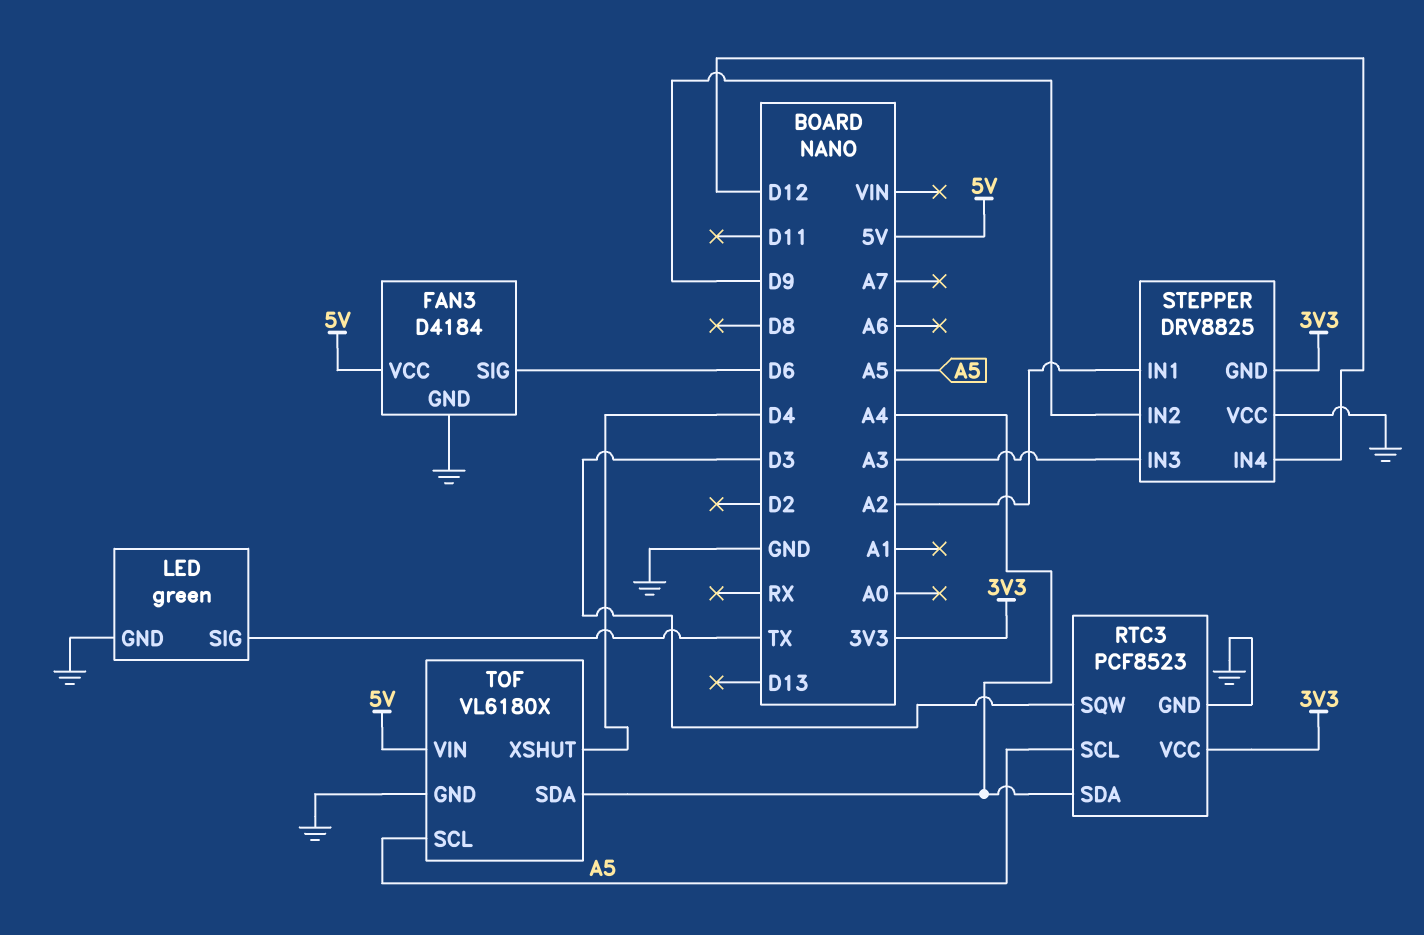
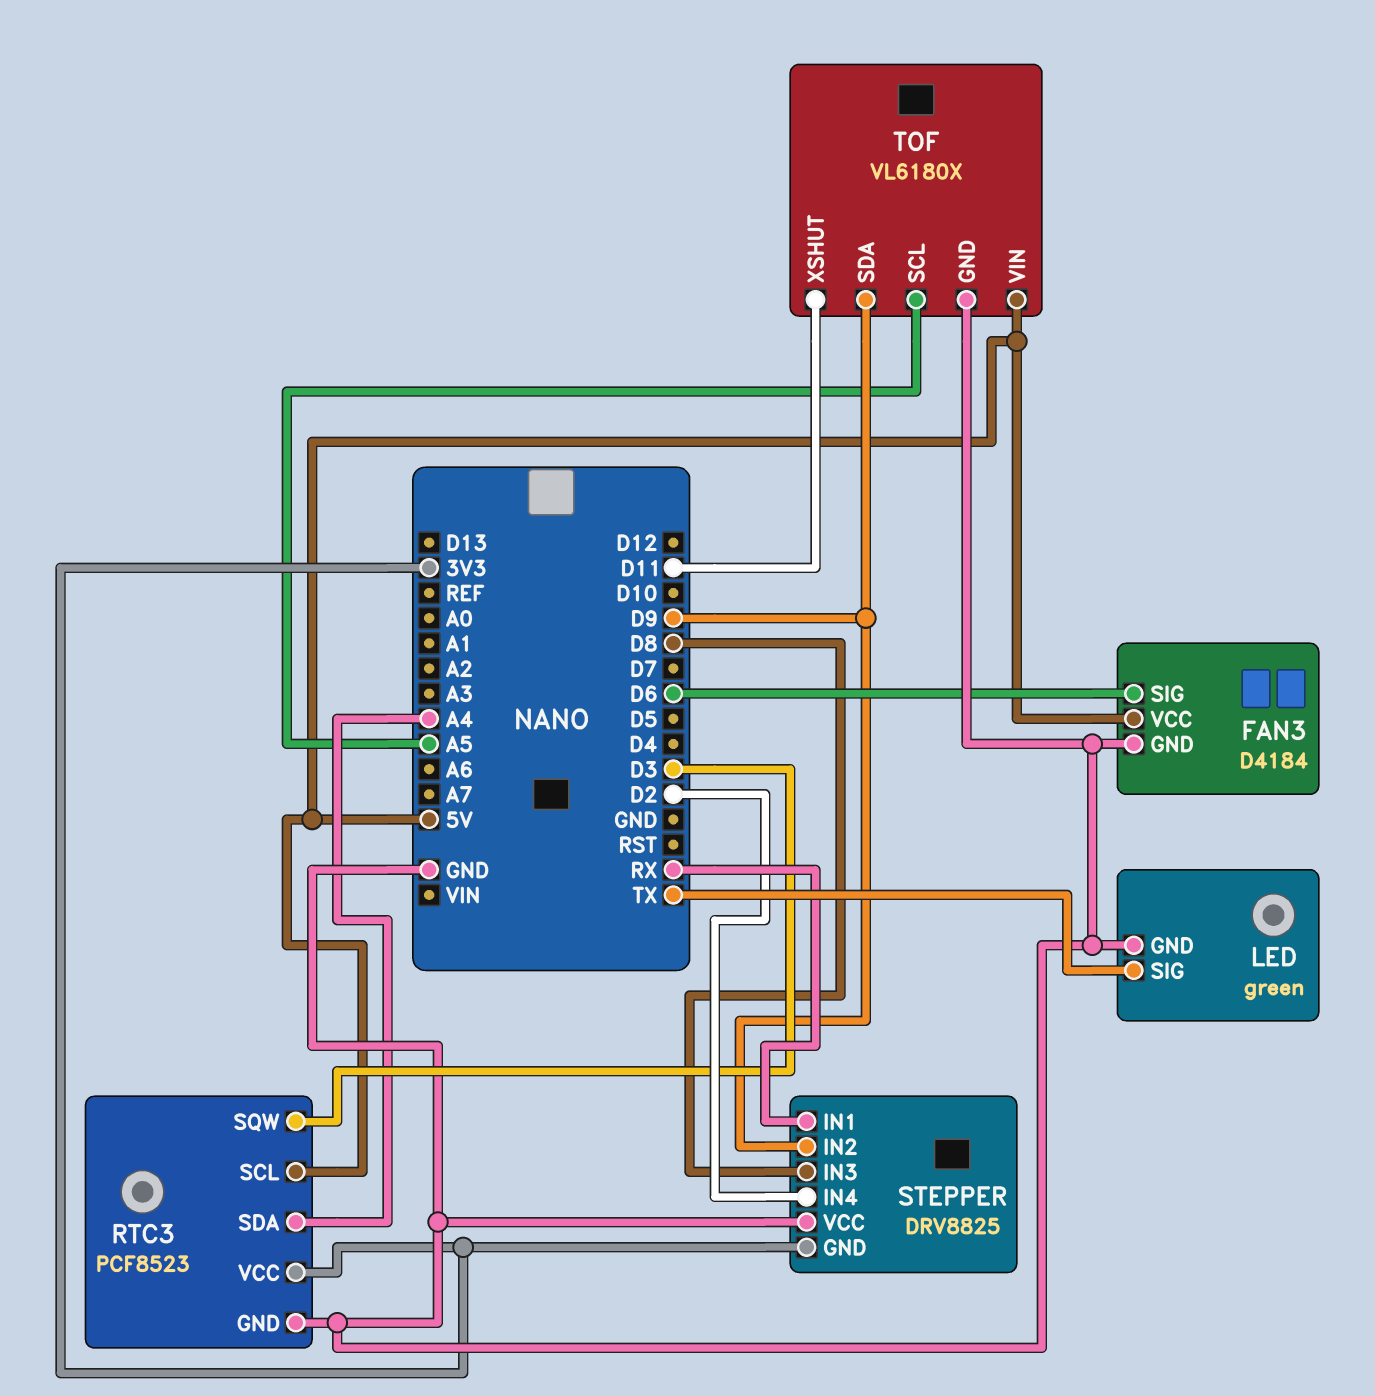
RTC3 pin SCL: A5 -> 5V
STEPPER pin IN1: A2 -> RX
STEPPER pin IN3: A3 -> D8
STEPPER pin IN4: D12 -> D2
TOF pin SDA: A4 -> D9
TOF pin XSHUT: D4 -> D11

